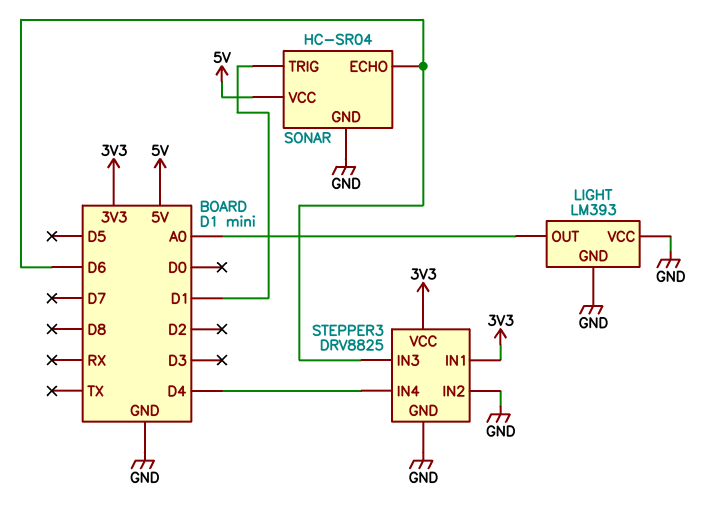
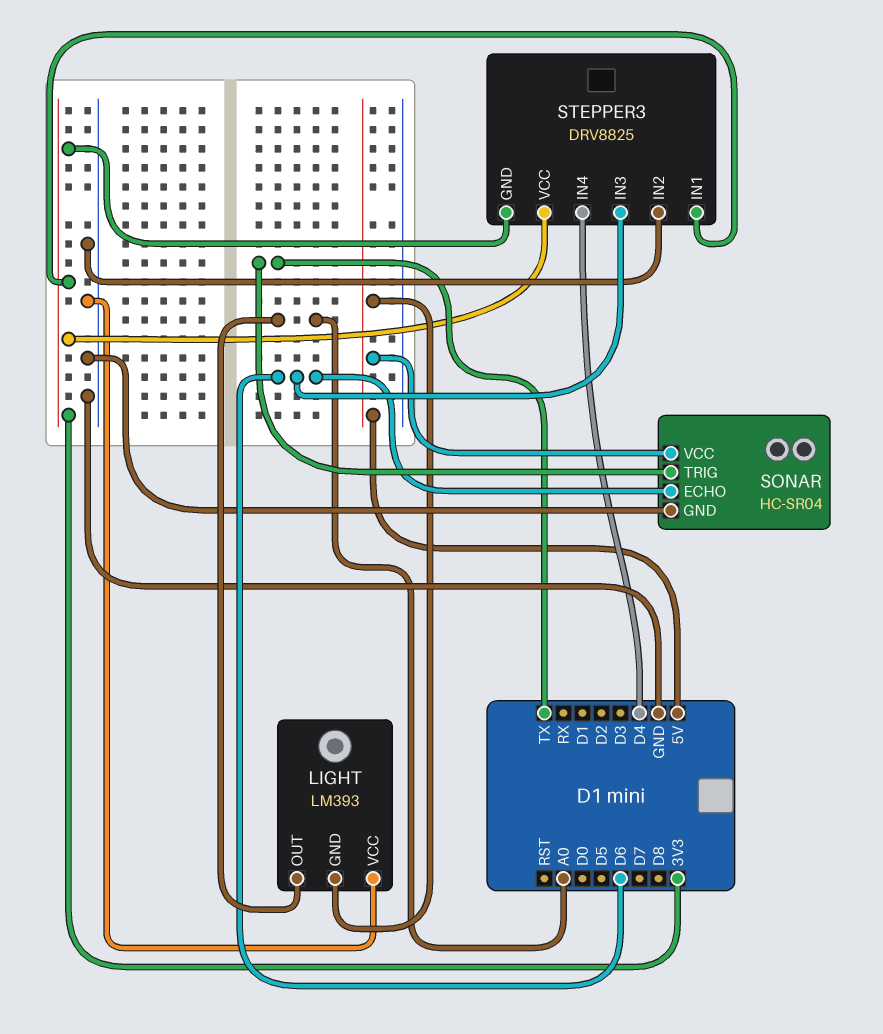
LIGHT pin GND: GND -> 5V
SONAR pin TRIG: D1 -> TX
STEPPER3 pin GND: GND -> 3V3

